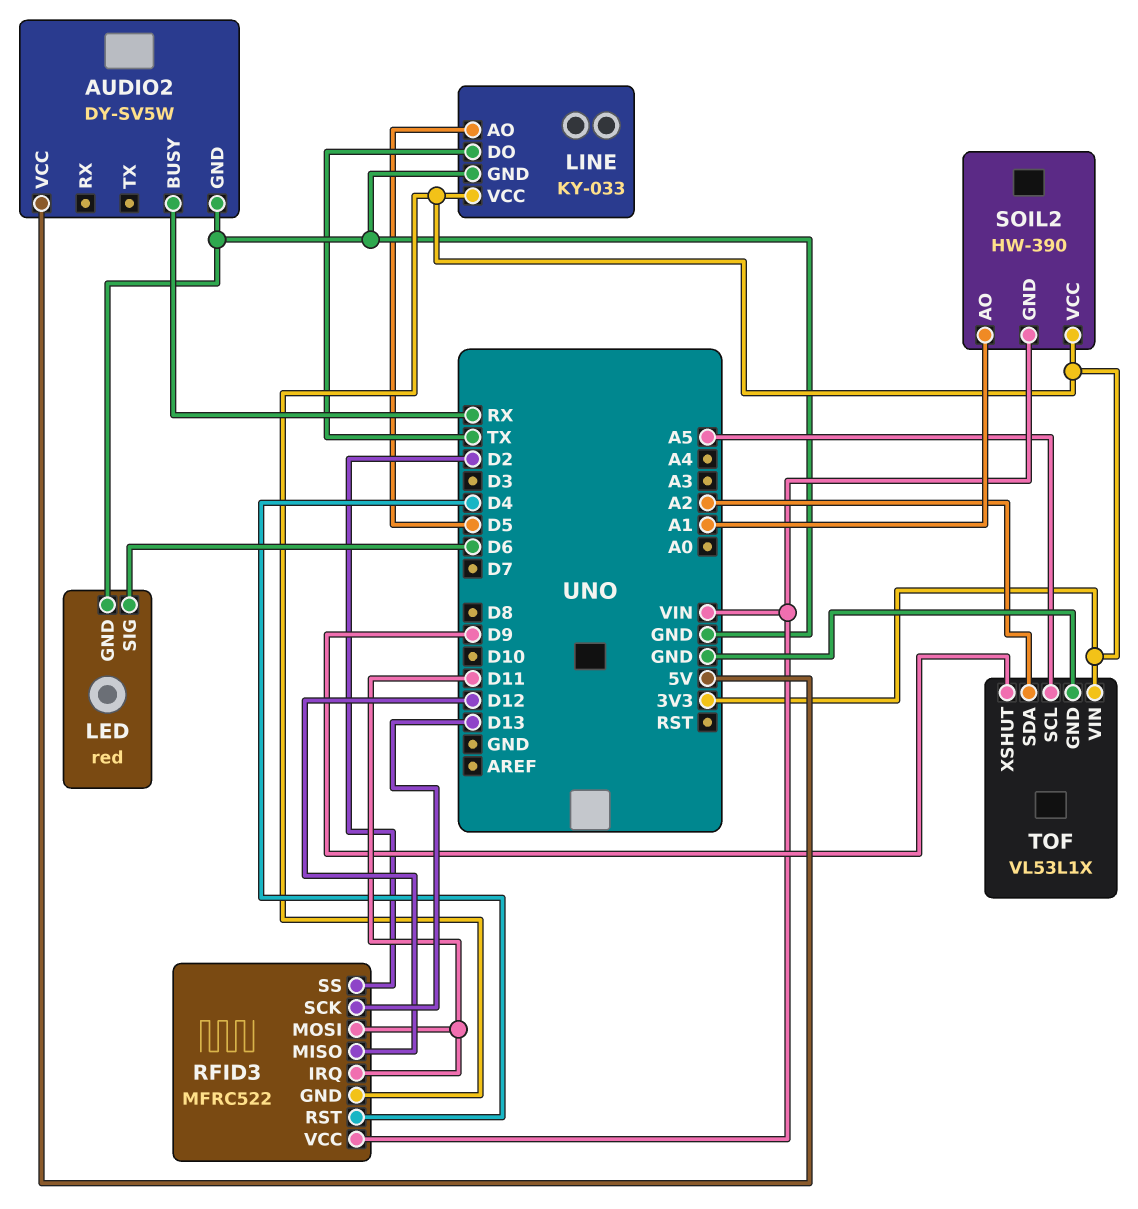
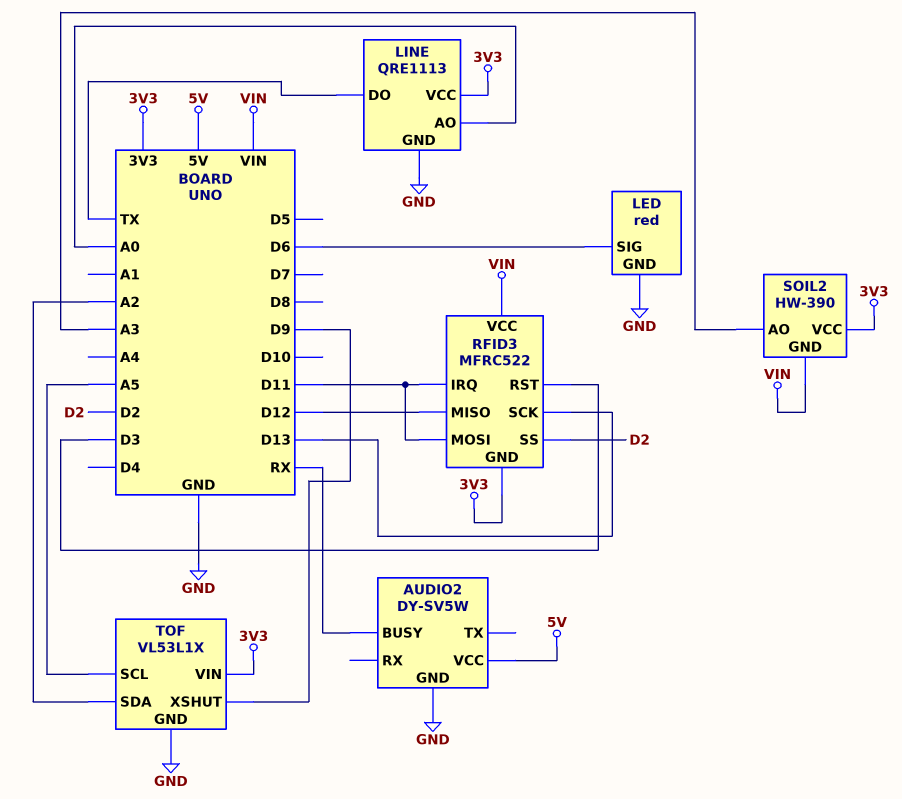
LINE: KY-033 -> QRE1113
LINE pin AO: D5 -> A0
RFID3 pin RST: D4 -> D3
SOIL2 pin AO: A1 -> A3

